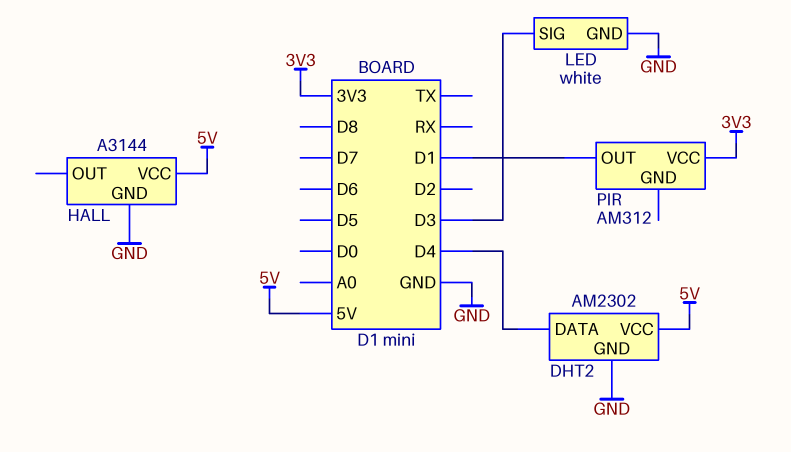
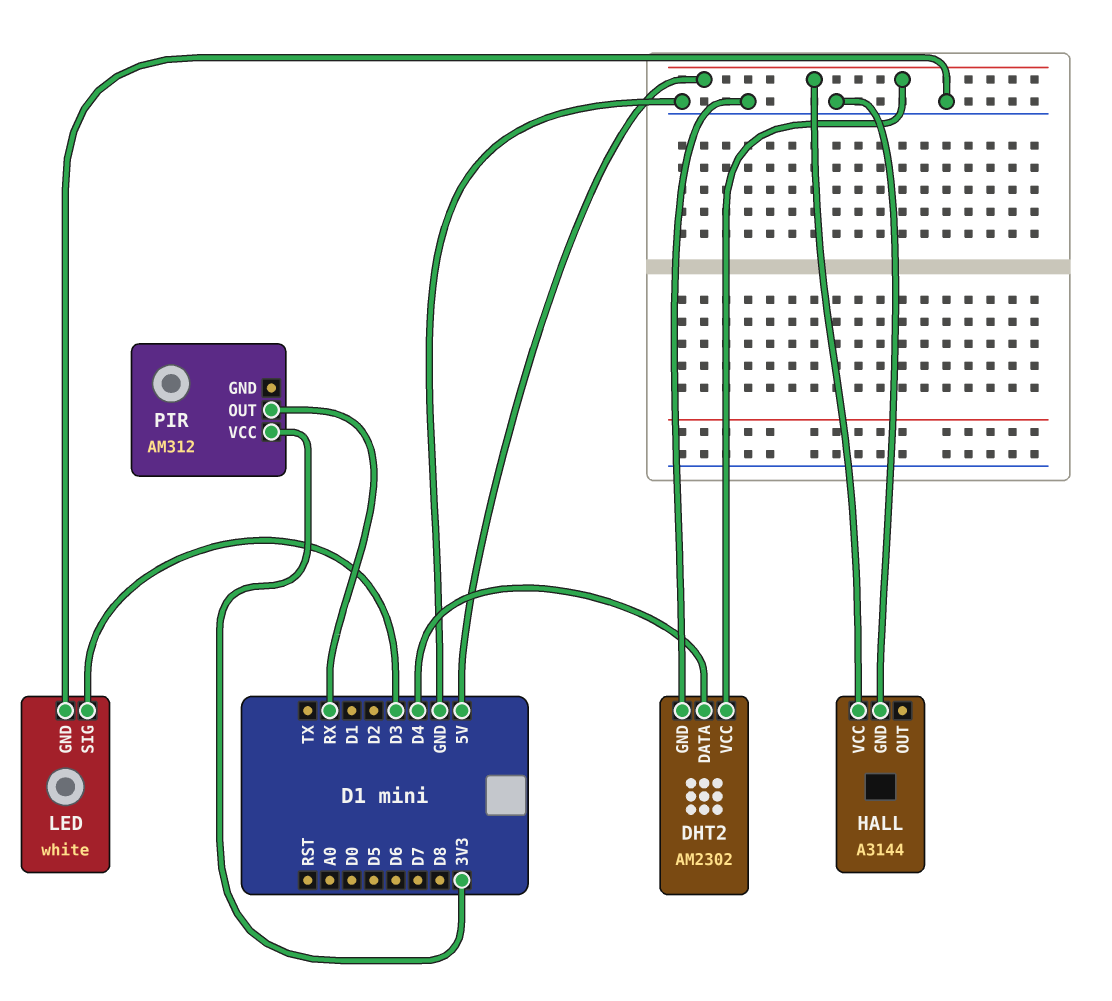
PIR pin OUT: D1 -> RX

